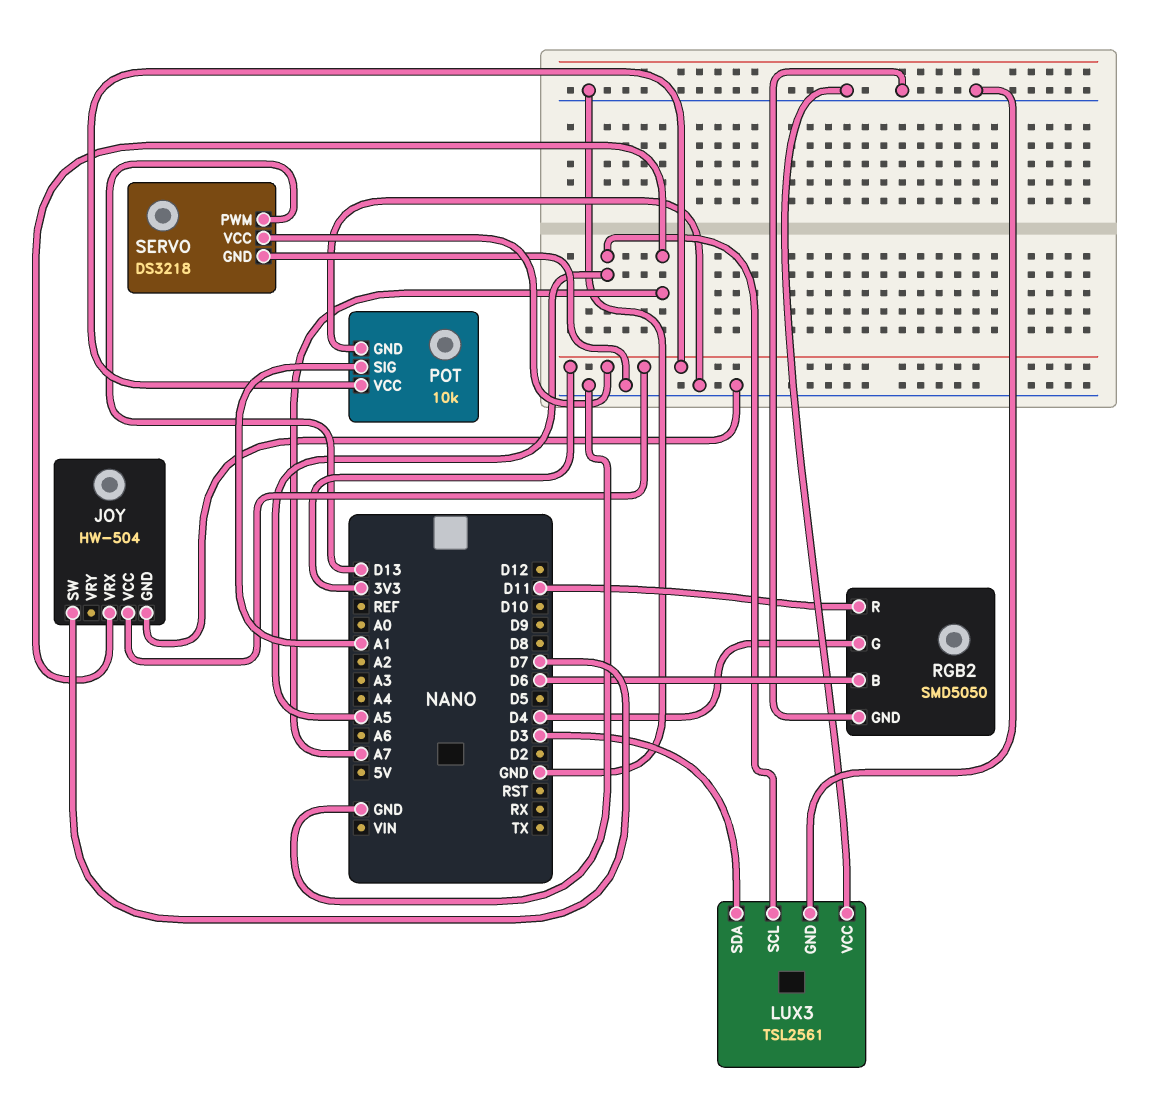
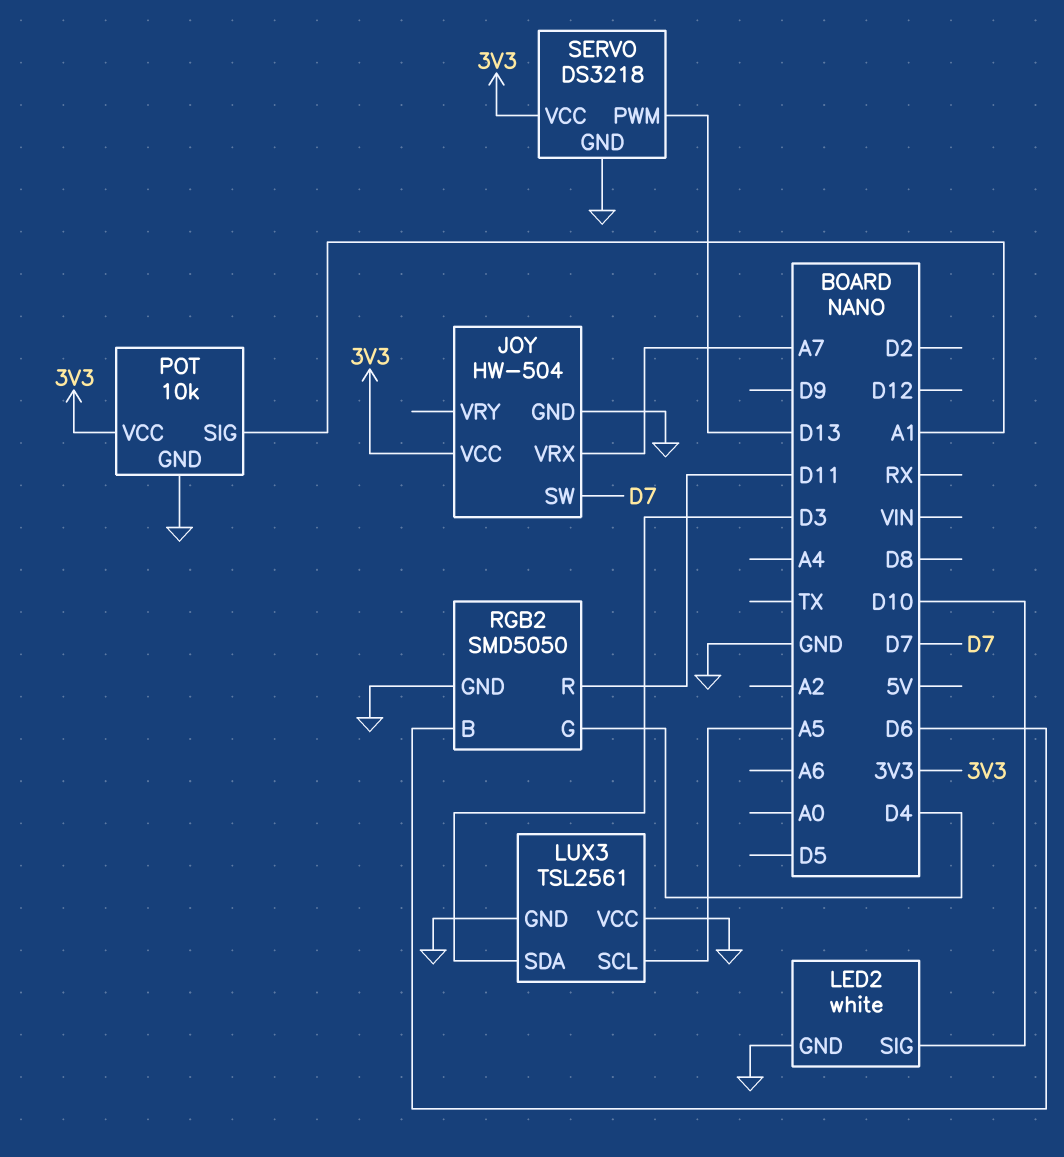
LED2: none -> white
LED2 pin GND: none -> GND
LED2 pin SIG: none -> D10

